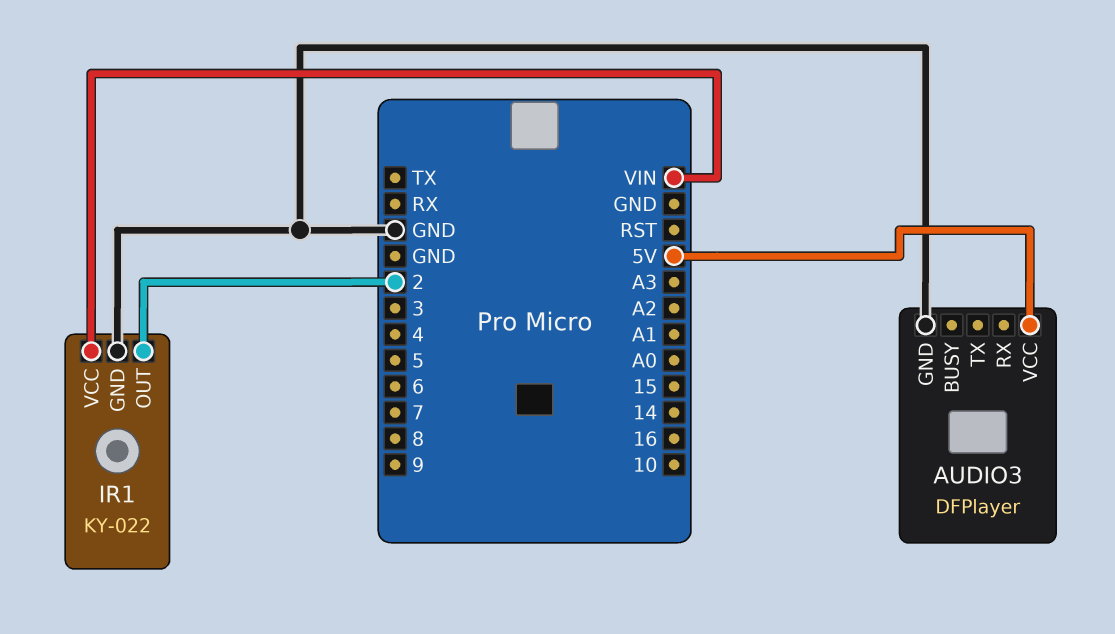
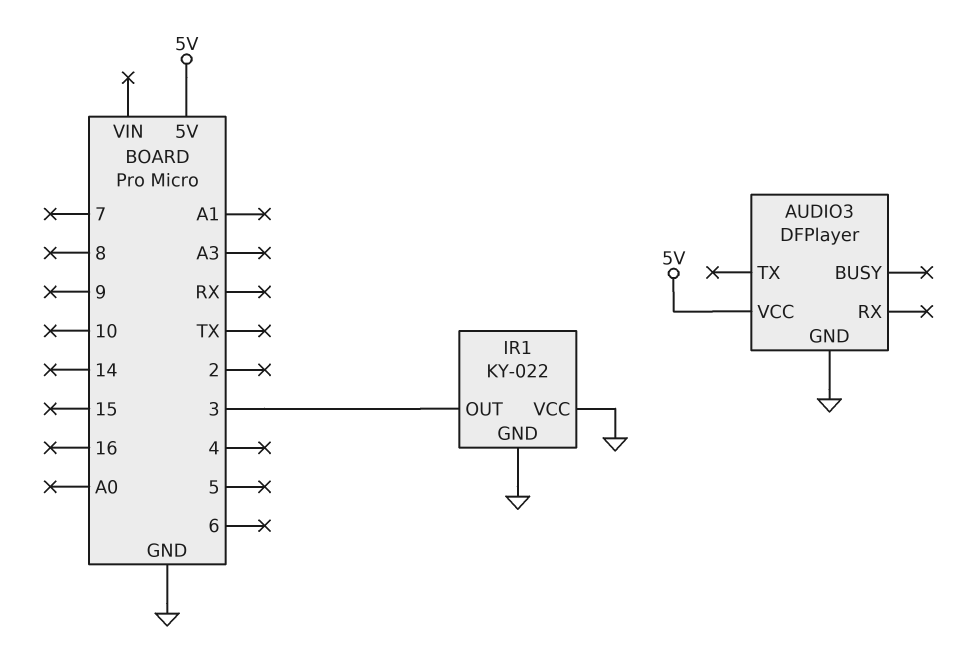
IR1 pin OUT: 2 -> 3
IR1 pin VCC: VIN -> GND

